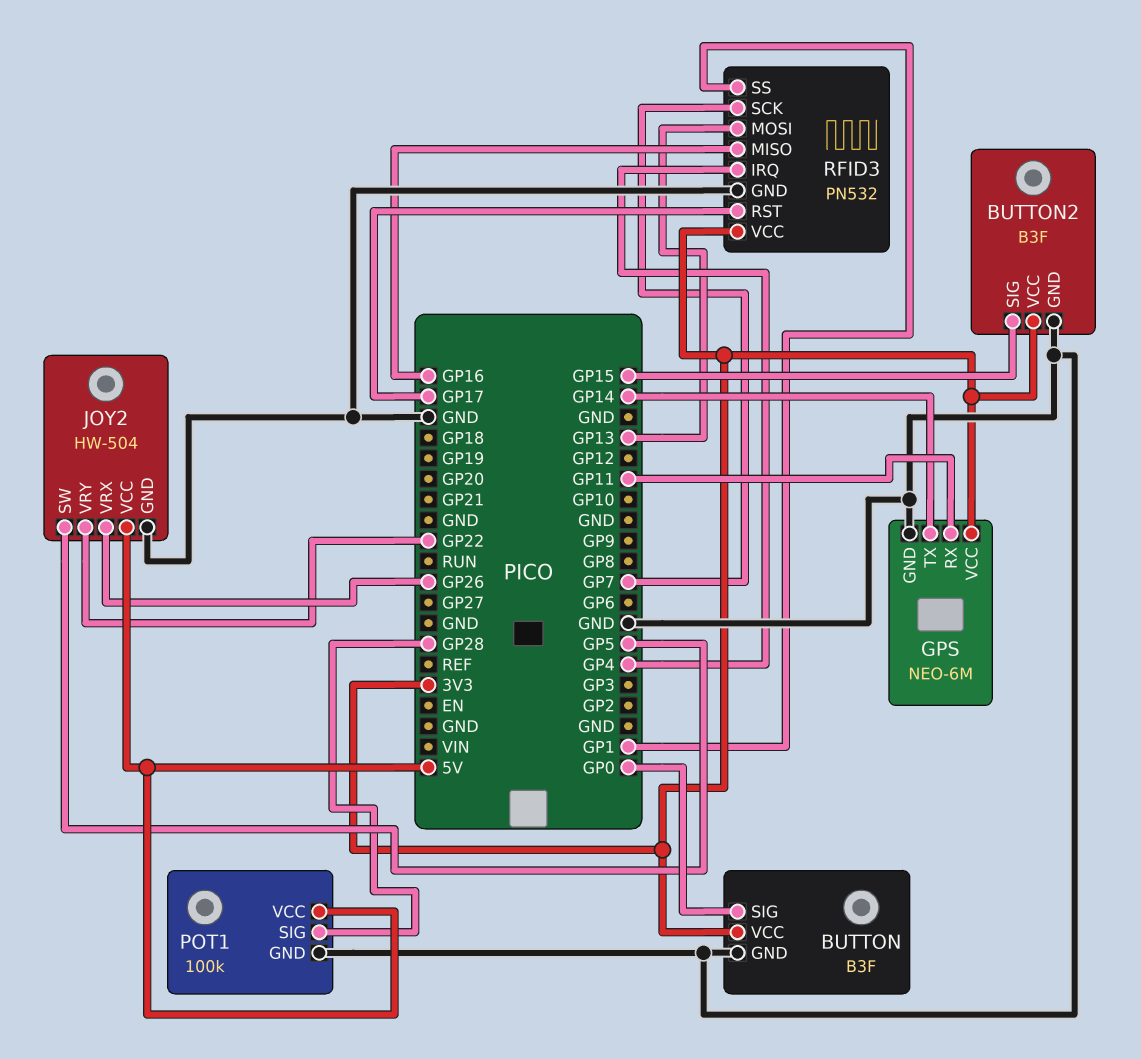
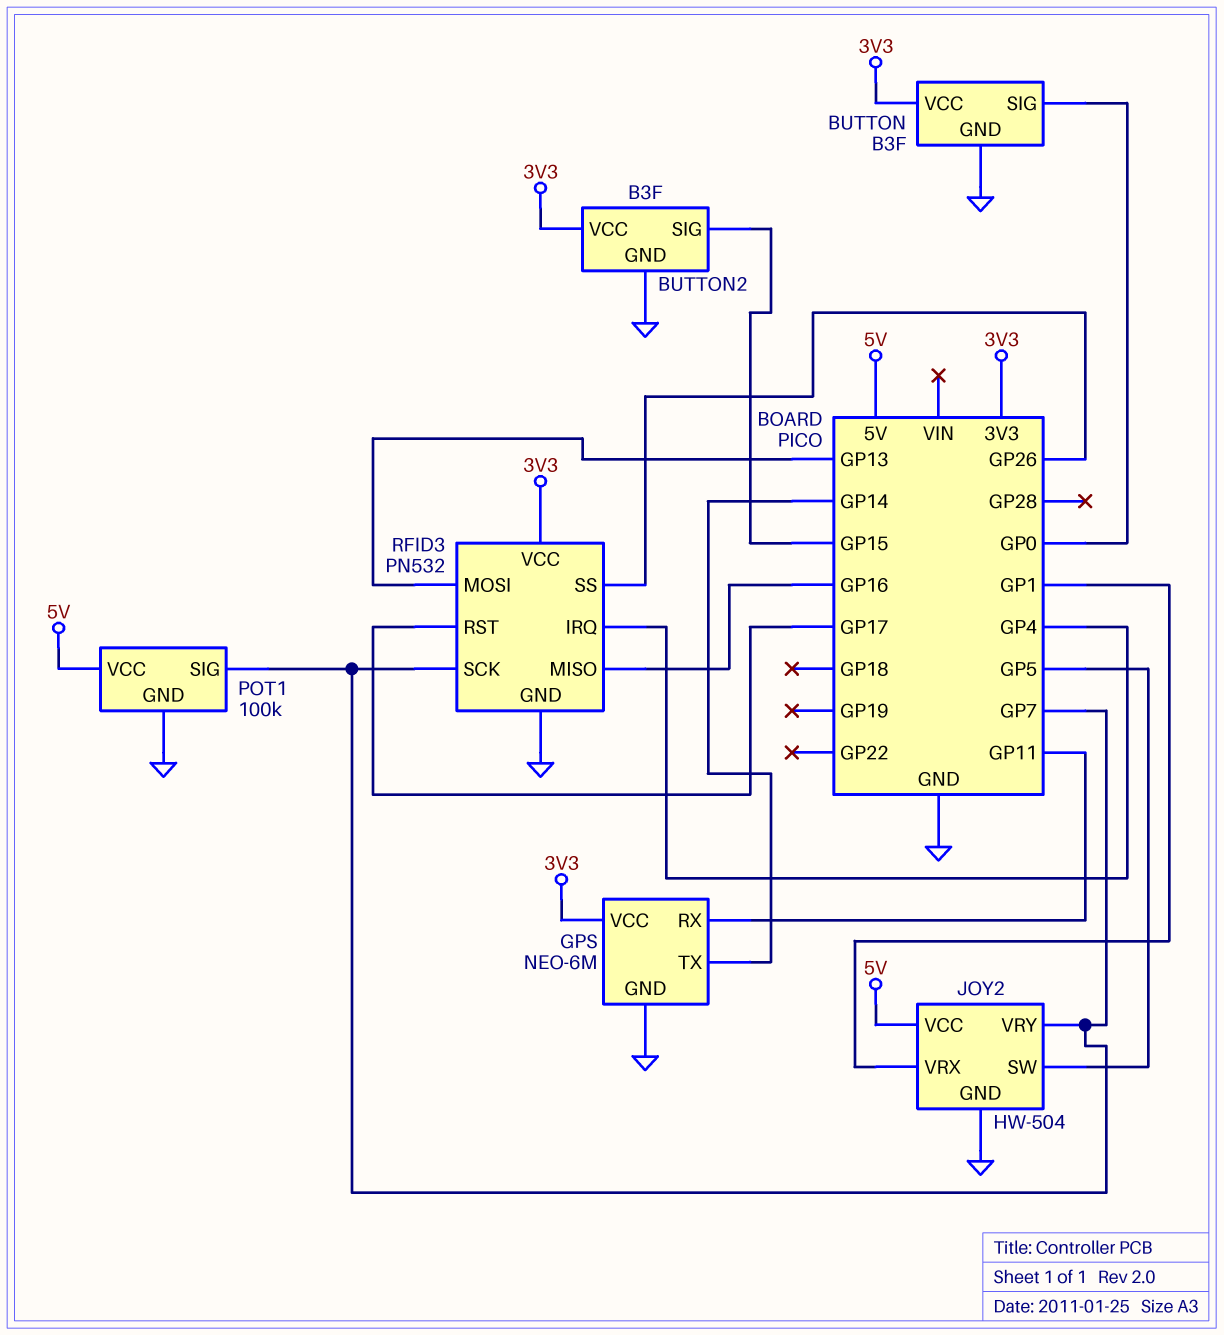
JOY2 pin VRX: GP26 -> GP1
JOY2 pin VRY: GP22 -> GP7
POT1 pin SIG: GP28 -> GP7
RFID3 pin SS: GP1 -> GP26

